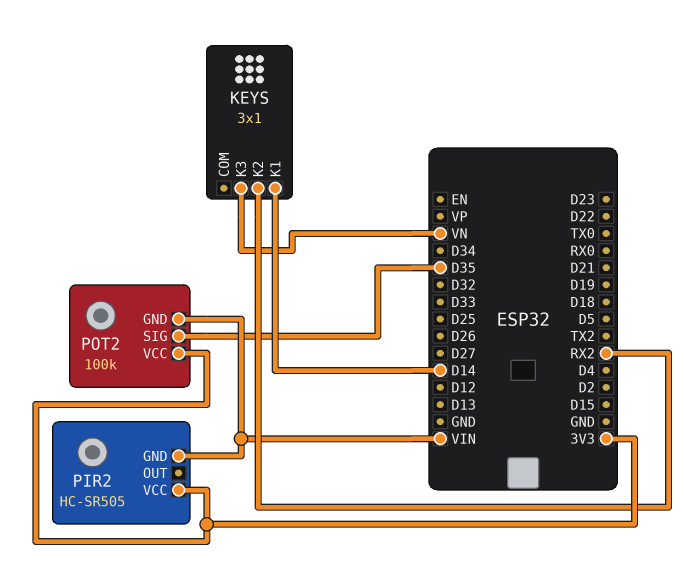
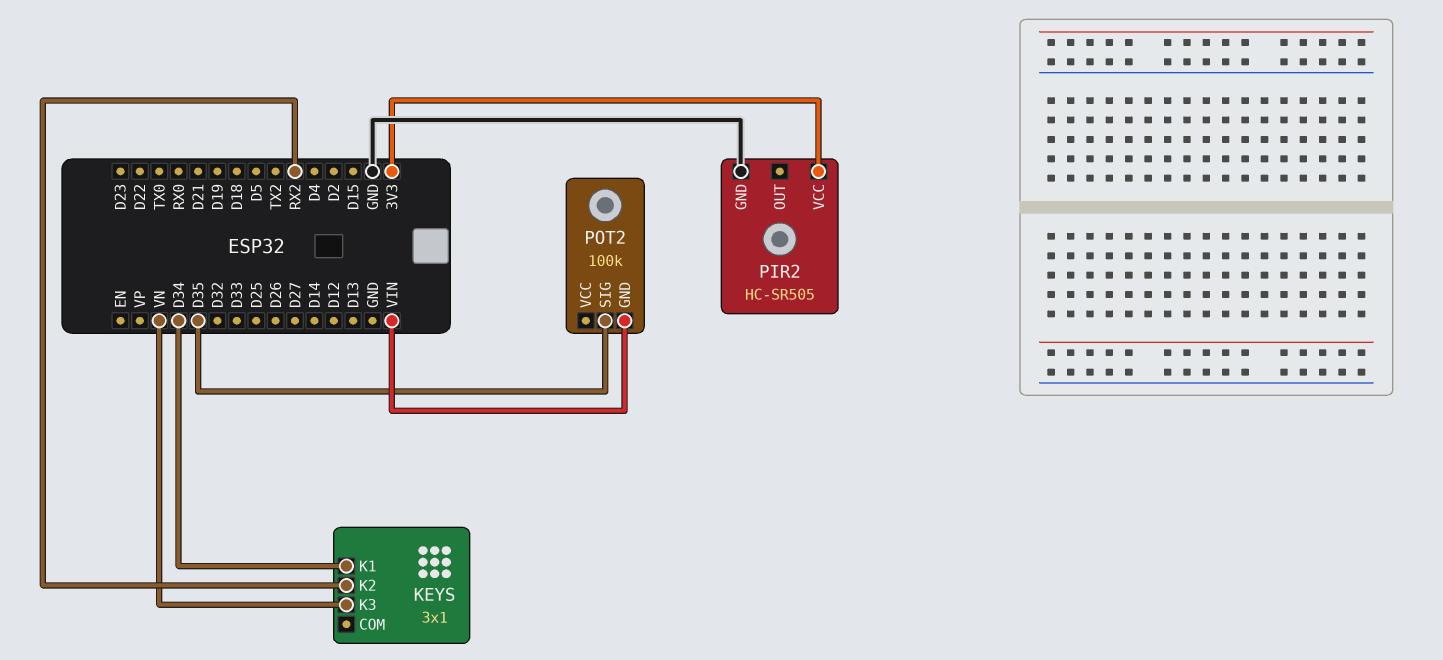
KEYS pin K1: D14 -> D34
PIR2 pin GND: VIN -> GND
POT2 pin VCC: 3V3 -> none

